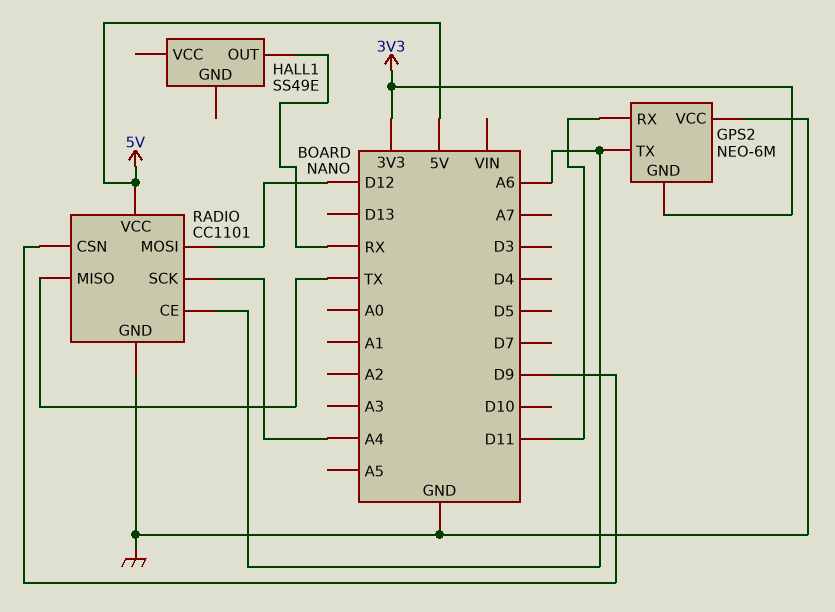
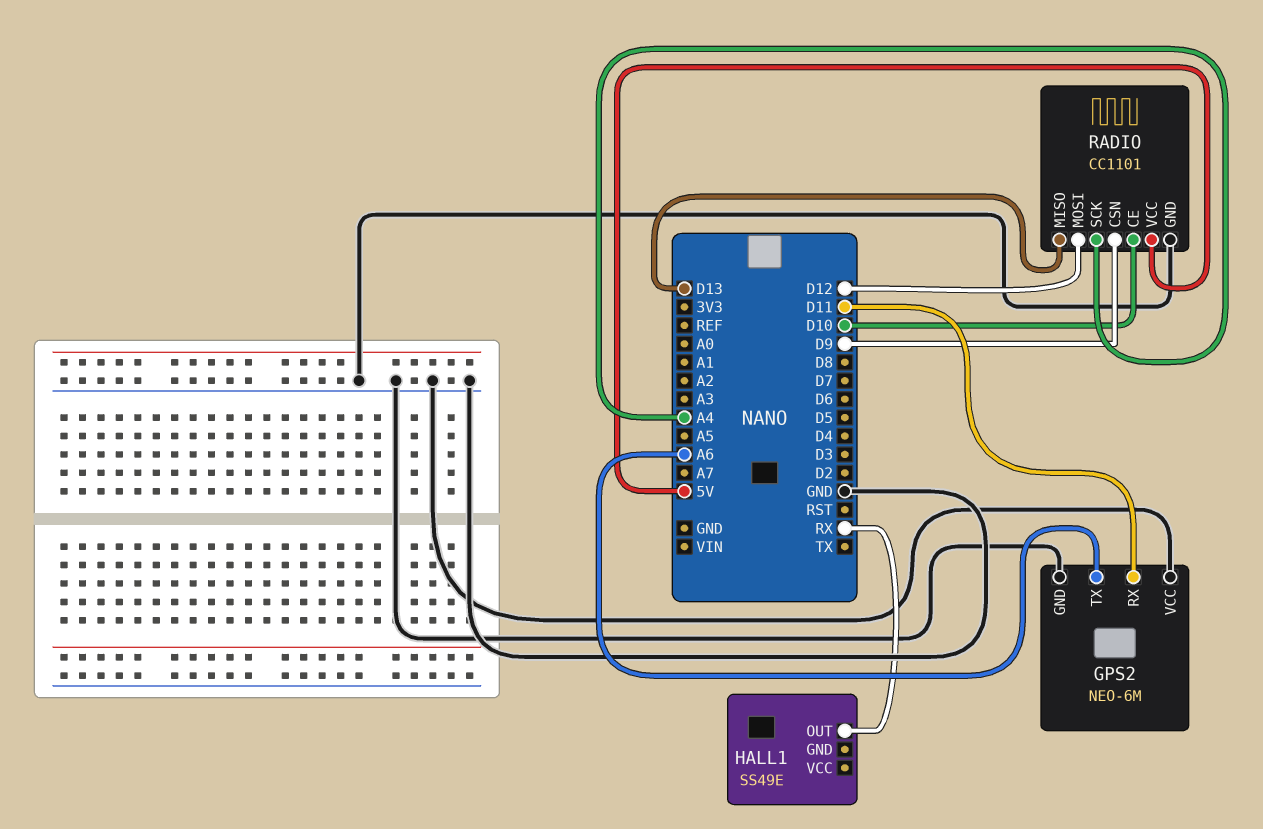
GPS2 pin GND: 3V3 -> GND
RADIO pin CE: A6 -> D10
RADIO pin MISO: TX -> D13

